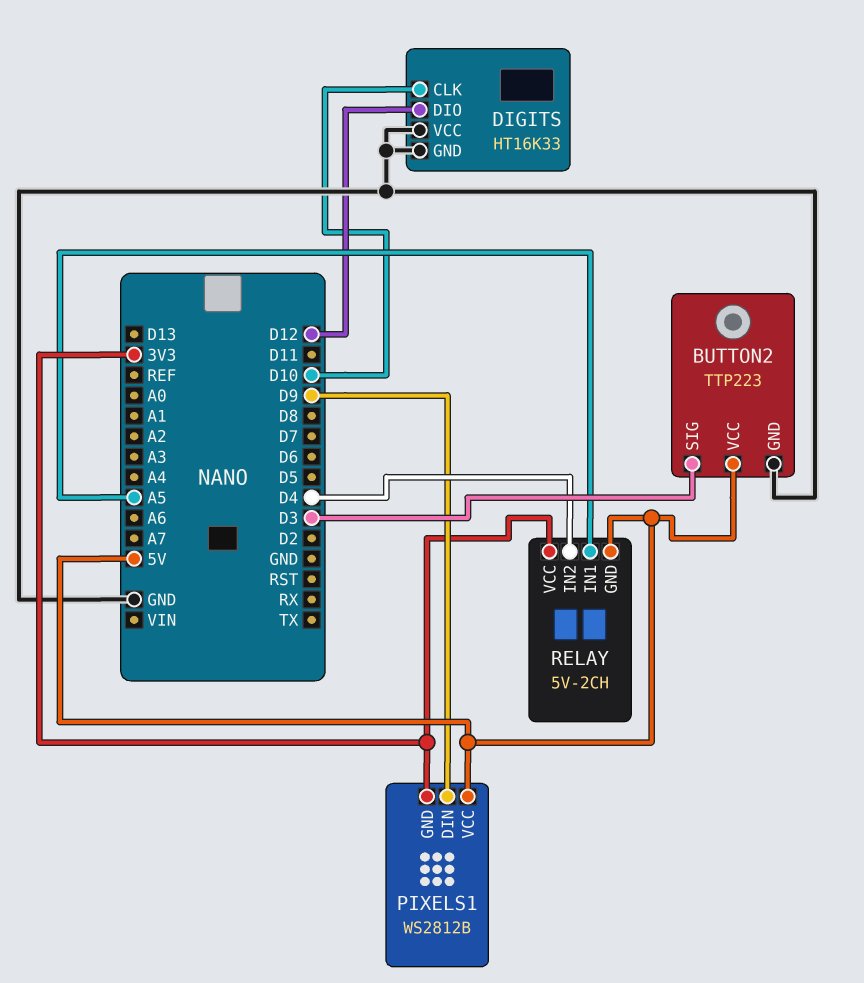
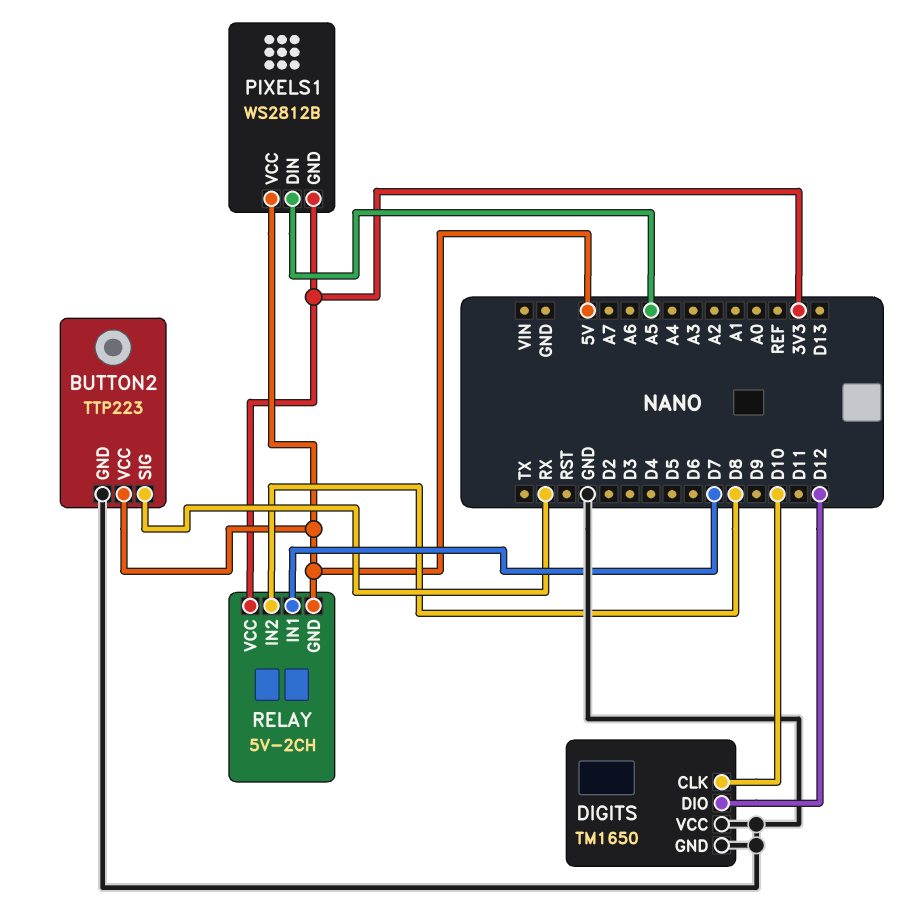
BUTTON2 pin SIG: D3 -> RX
DIGITS: HT16K33 -> TM1650
PIXELS1 pin DIN: D9 -> A5
RELAY pin IN1: A5 -> D7
RELAY pin IN2: D4 -> D8

